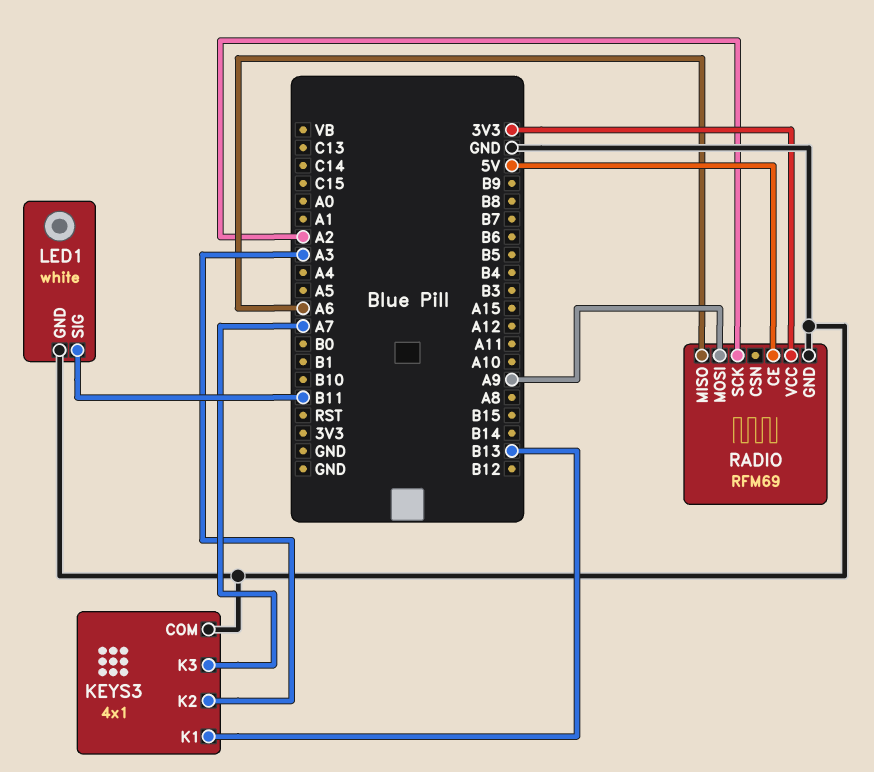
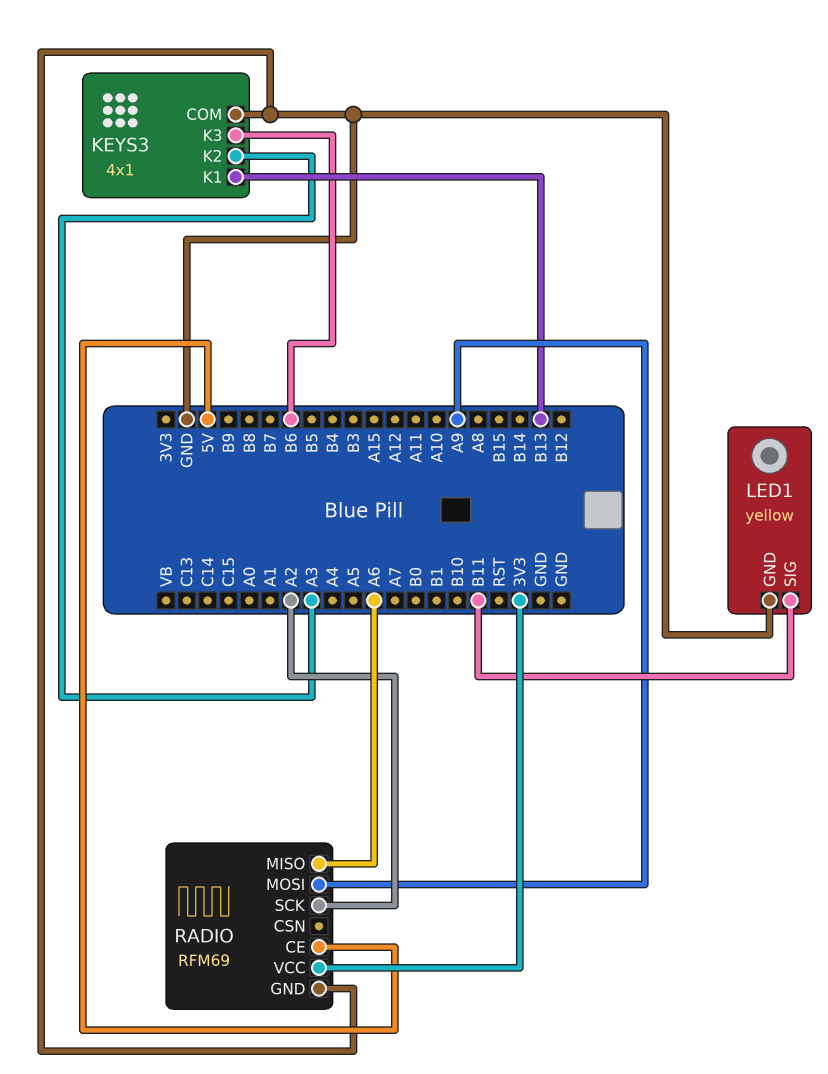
KEYS3 pin K3: A7 -> B6
LED1: white -> yellow

